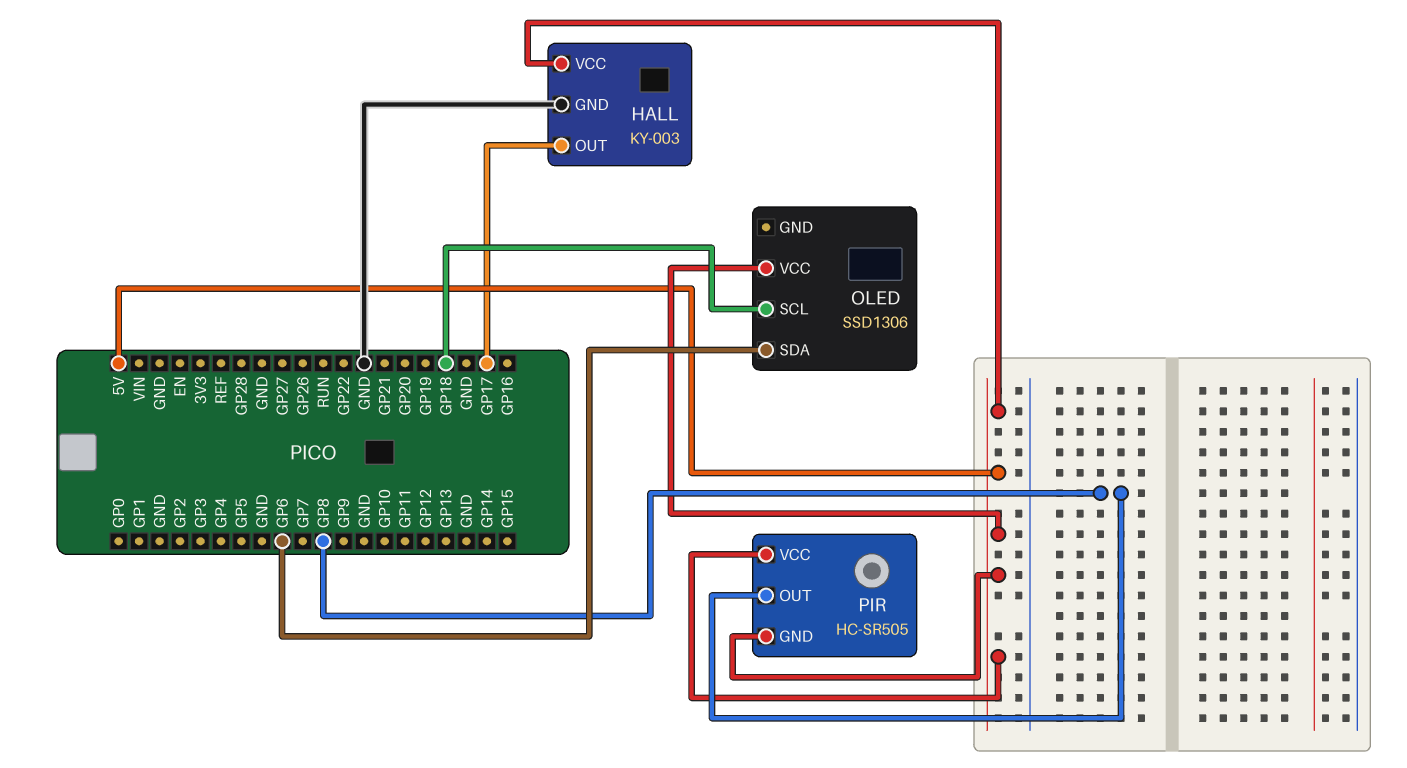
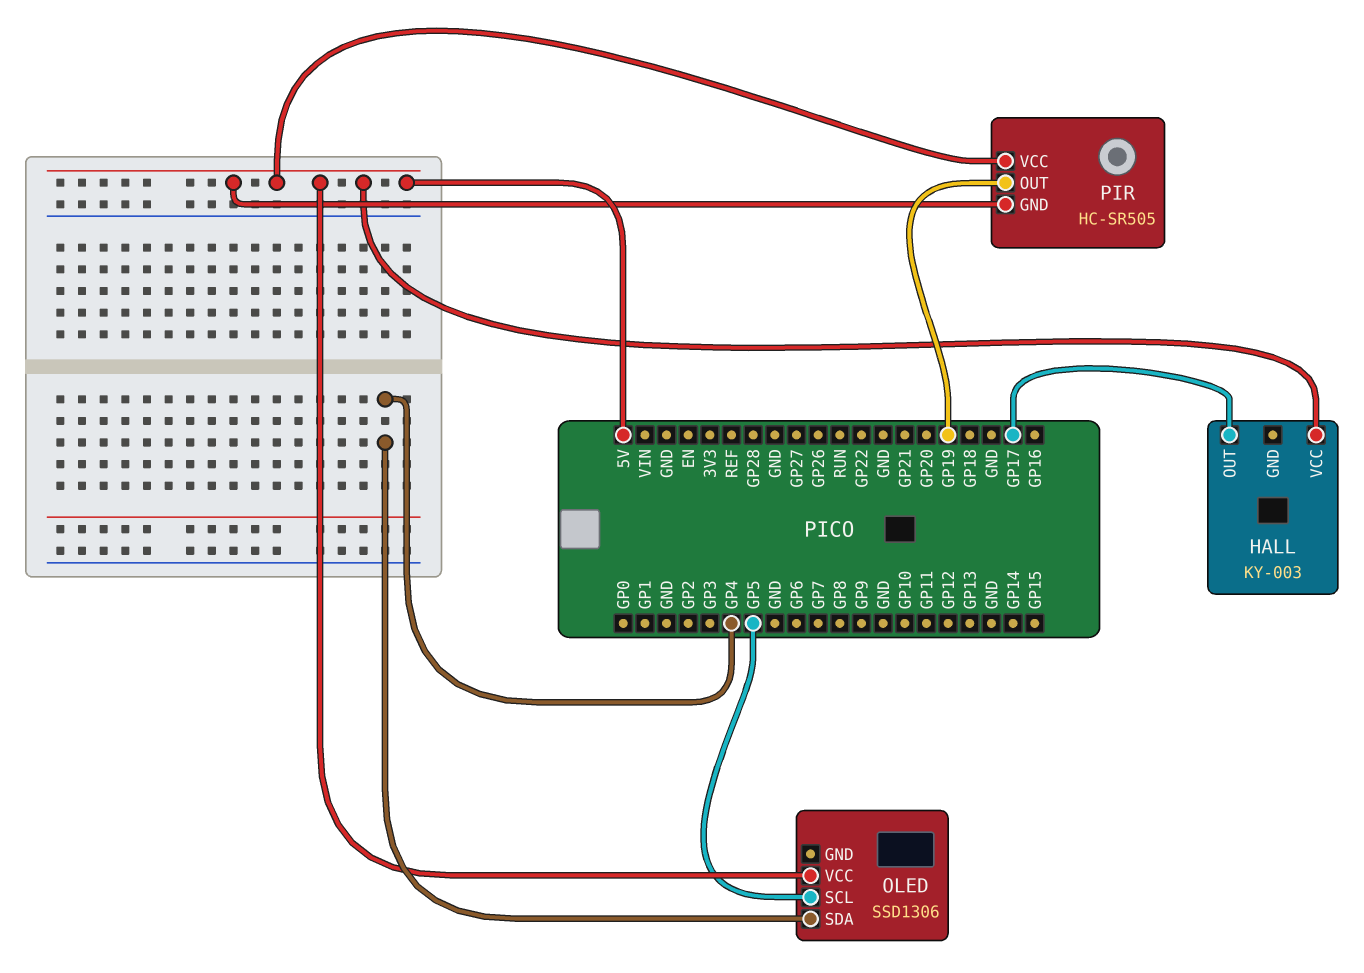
HALL pin GND: GND -> none
OLED pin SCL: GP18 -> GP5
OLED pin SDA: GP6 -> GP4
PIR pin OUT: GP8 -> GP19

